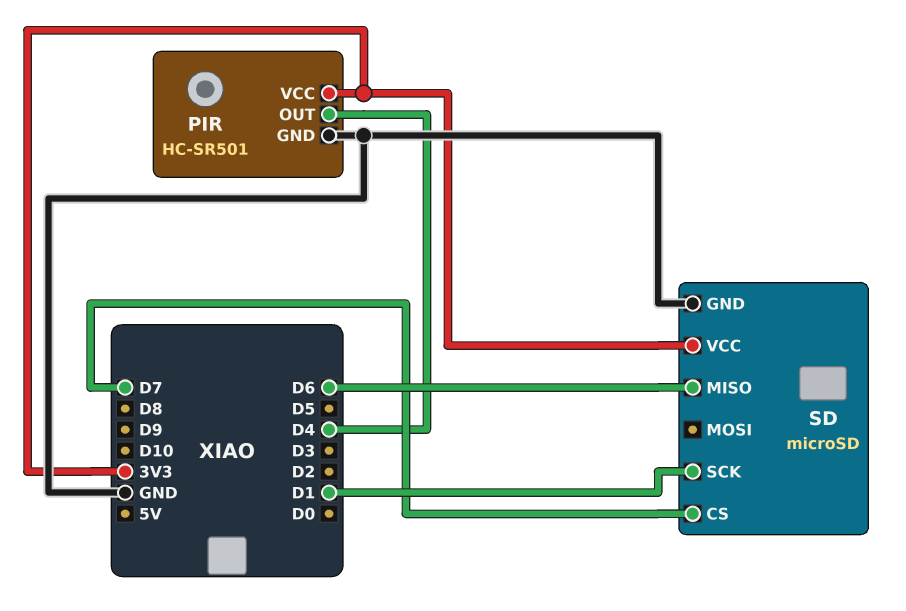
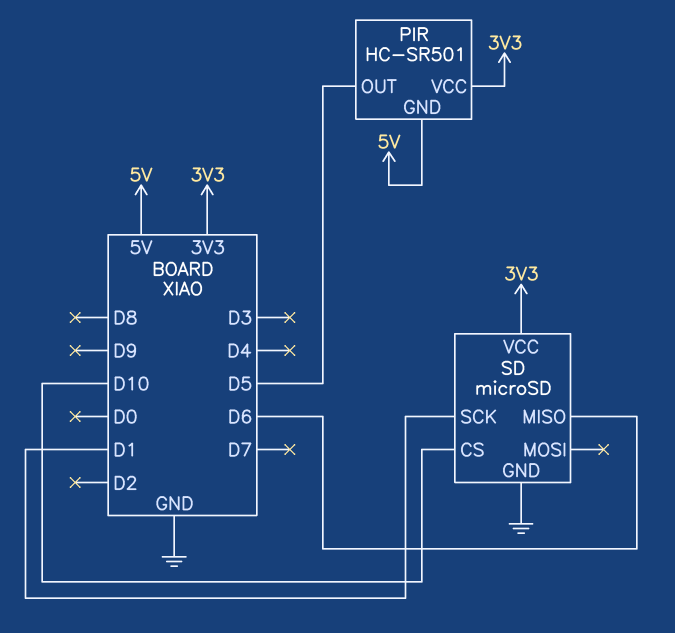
PIR pin GND: GND -> 5V
PIR pin OUT: D4 -> D5
SD pin CS: D7 -> D10

